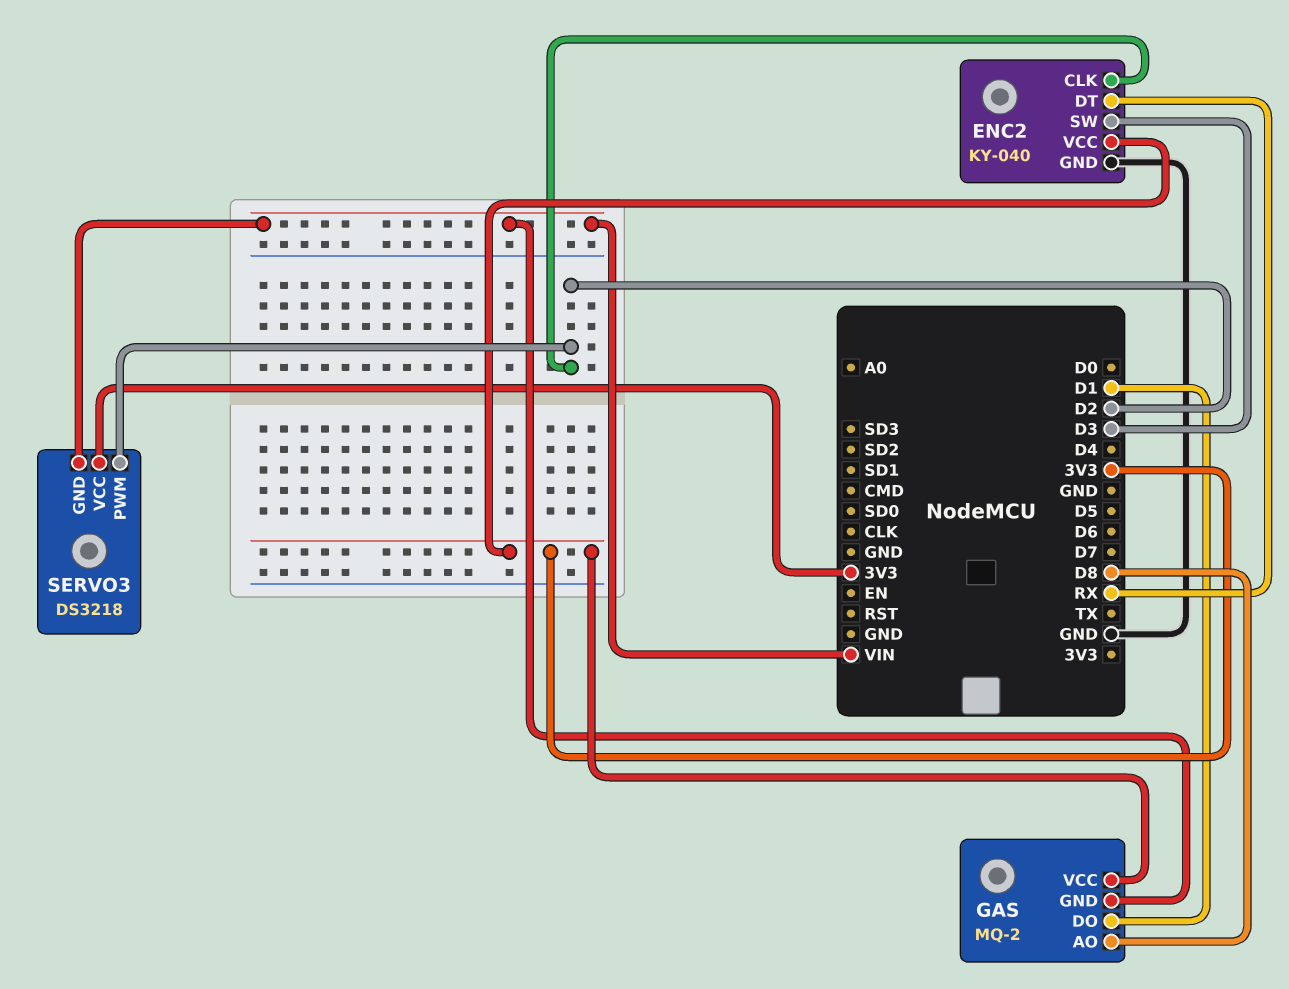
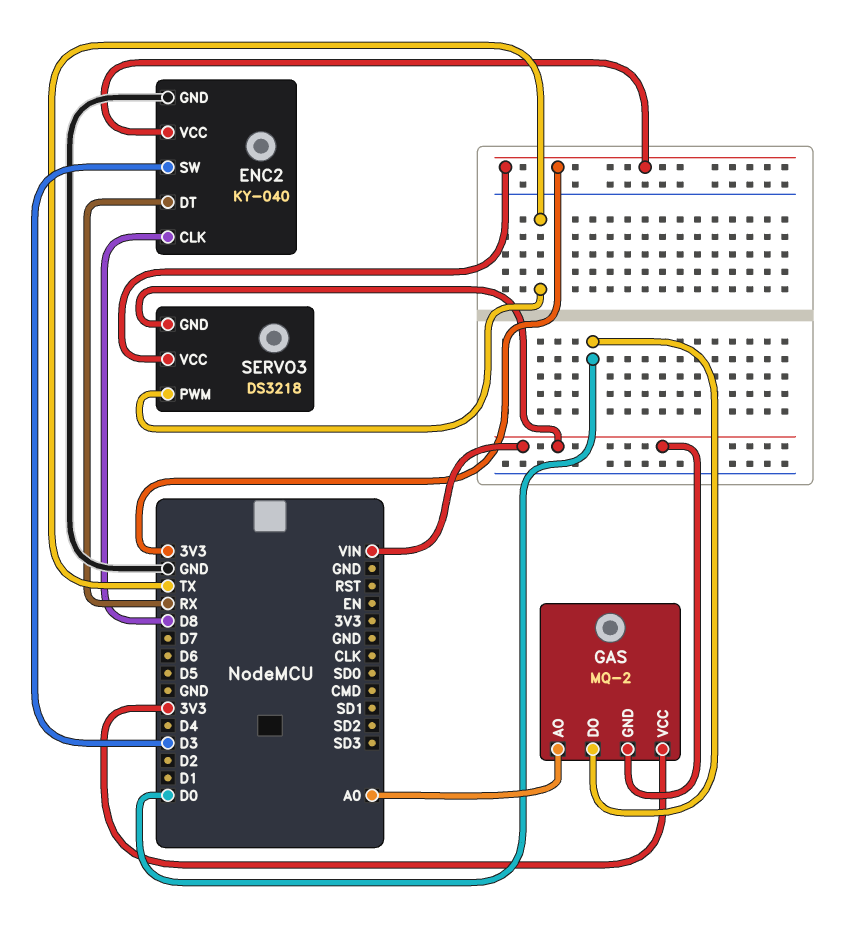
ENC2 pin CLK: D2 -> D8
GAS pin AO: D8 -> A0
GAS pin DO: D1 -> D0
SERVO3 pin PWM: D2 -> TX

